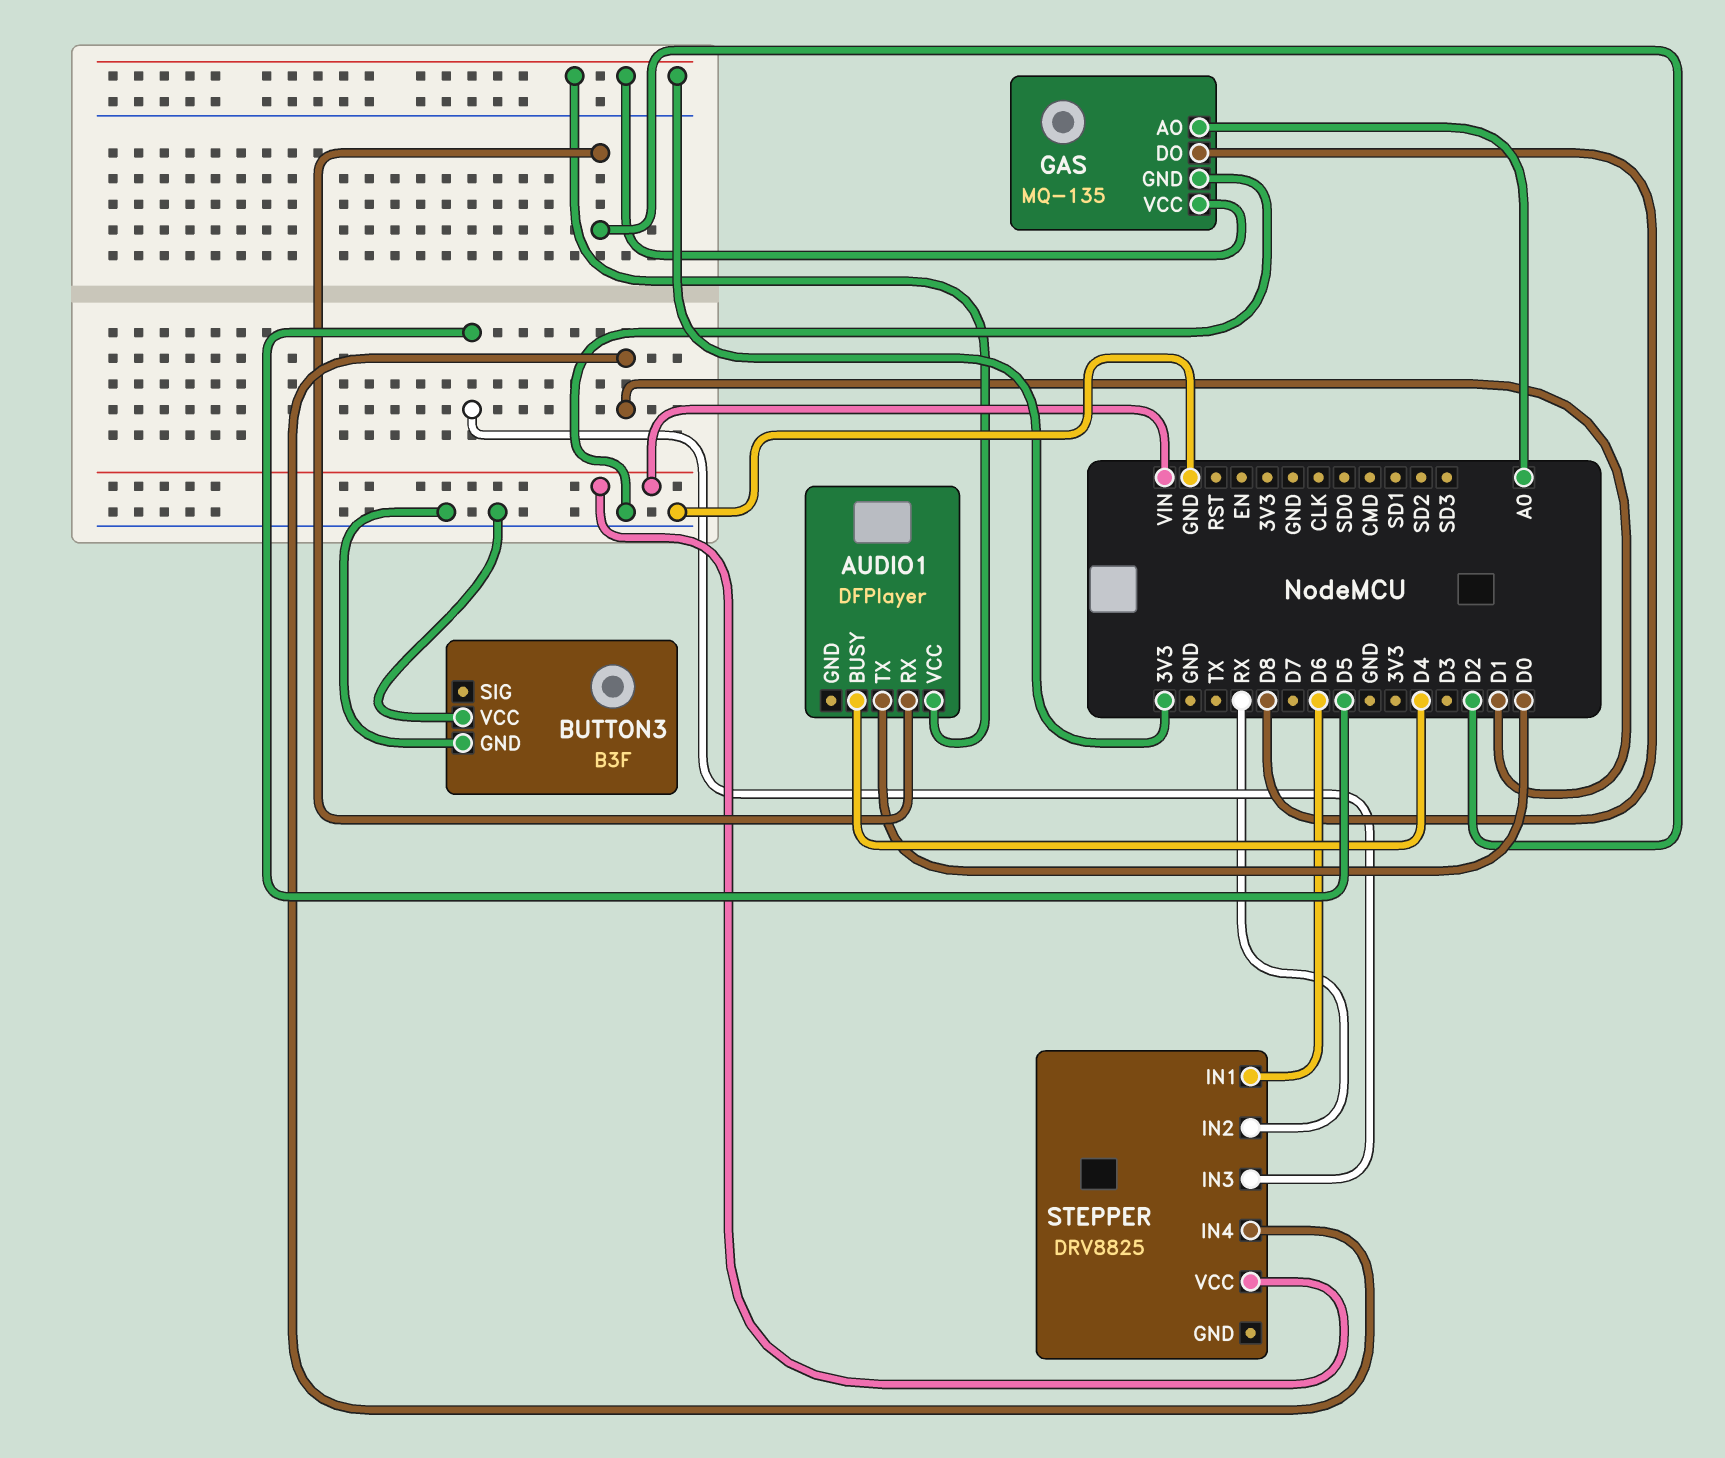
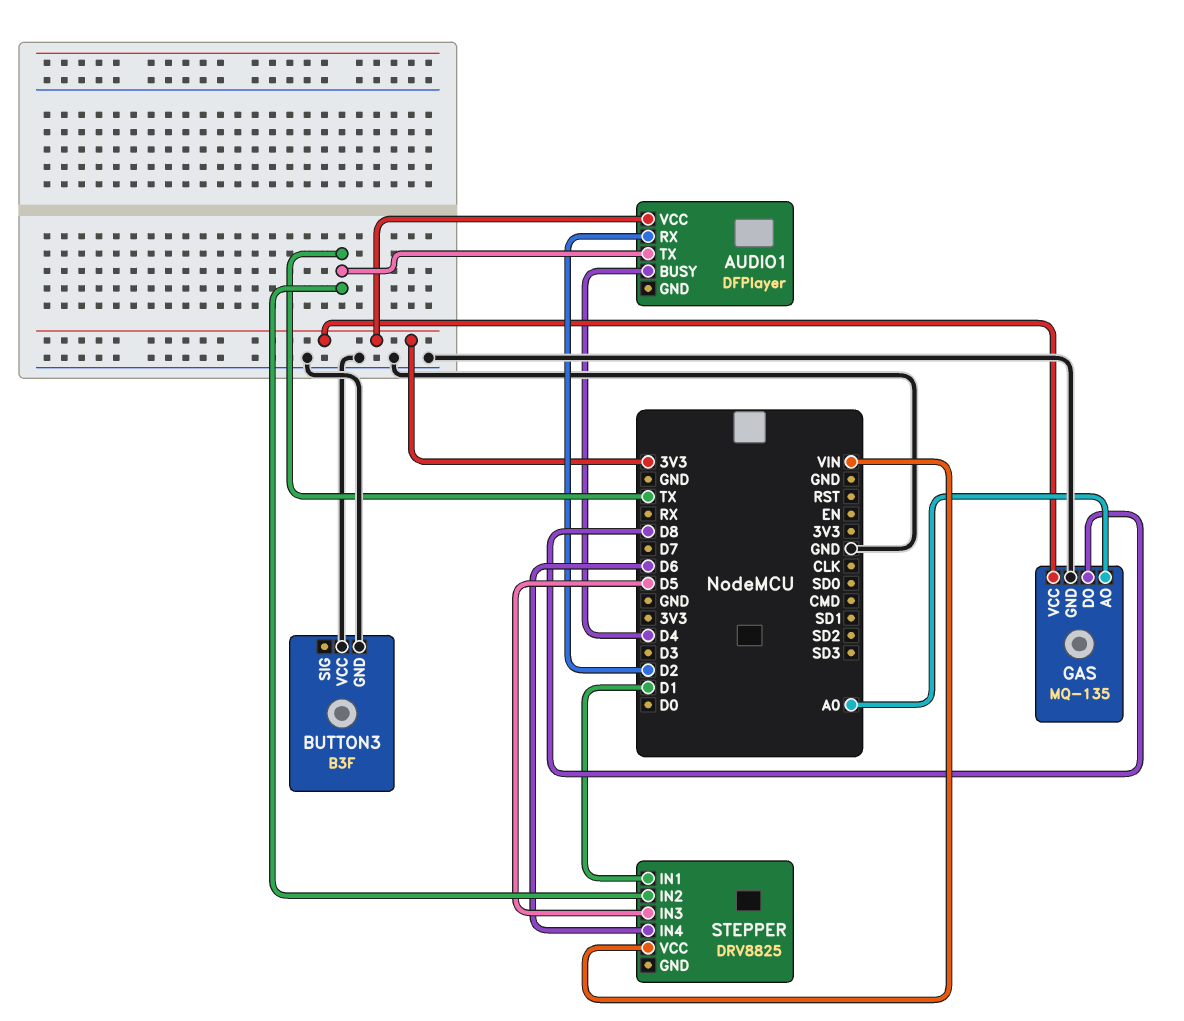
AUDIO1 pin TX: D0 -> TX
STEPPER pin IN1: D6 -> D1
STEPPER pin IN2: RX -> TX
STEPPER pin IN4: D1 -> D6

